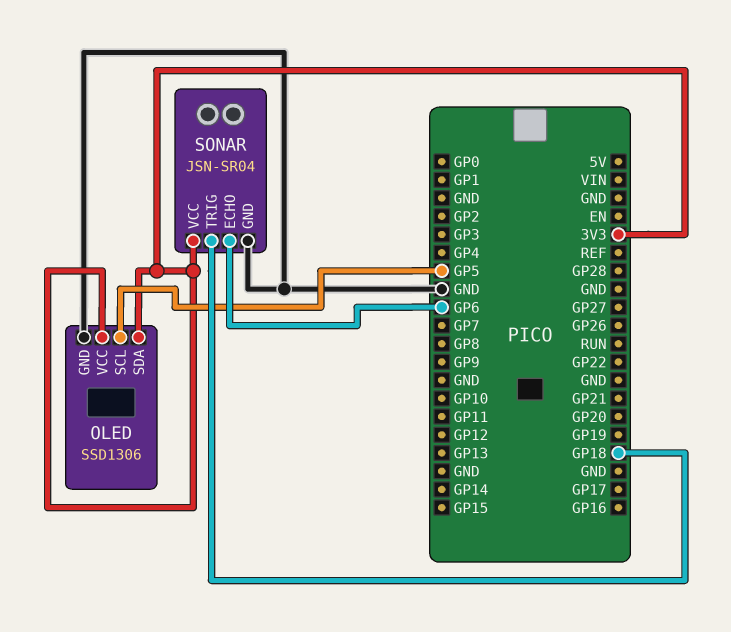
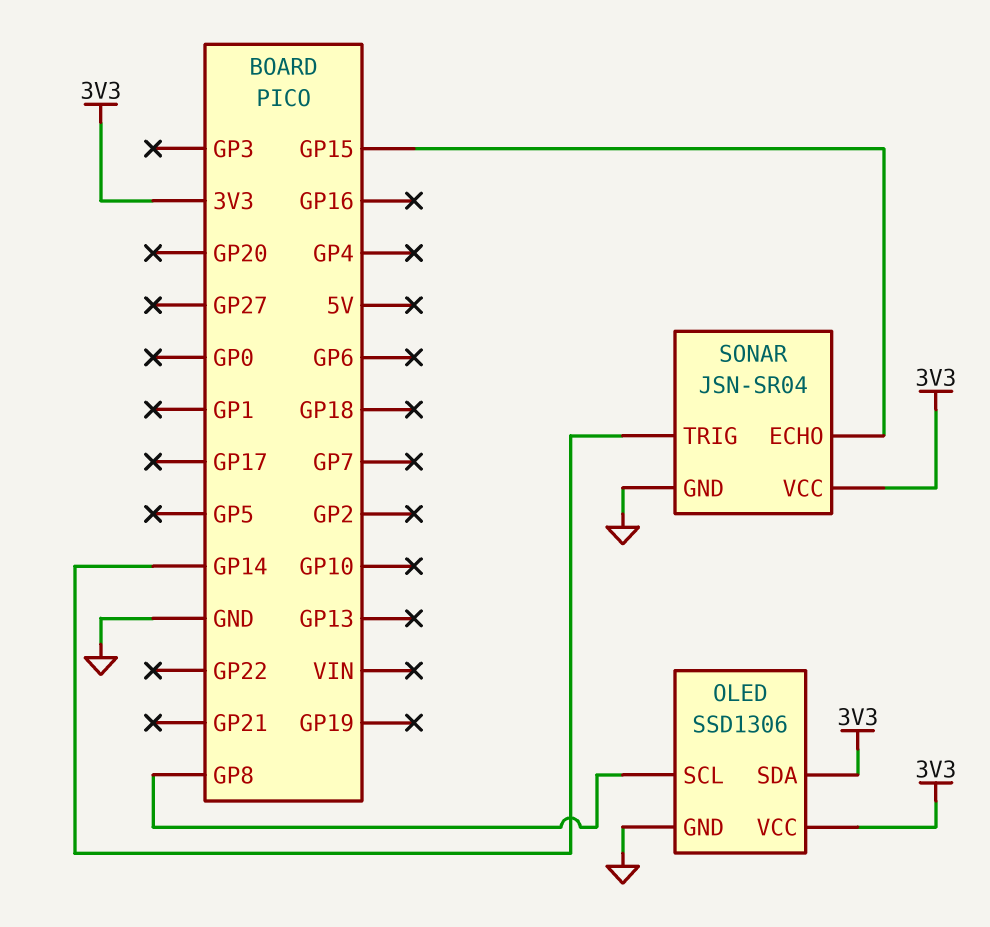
OLED pin SCL: GP5 -> GP8
SONAR pin ECHO: GP6 -> GP15
SONAR pin TRIG: GP18 -> GP14

